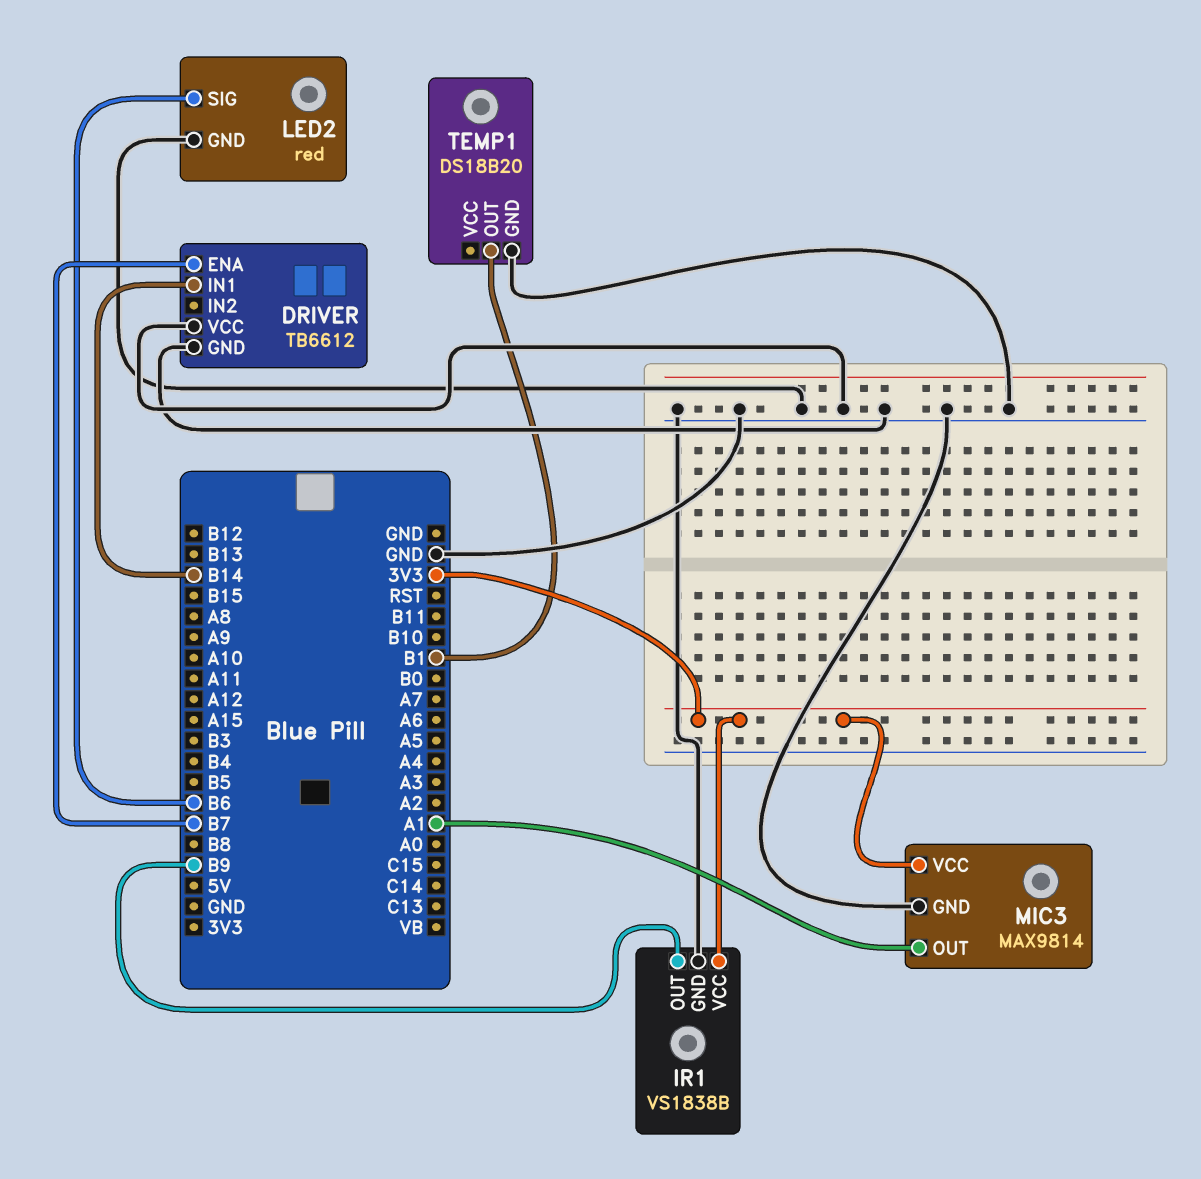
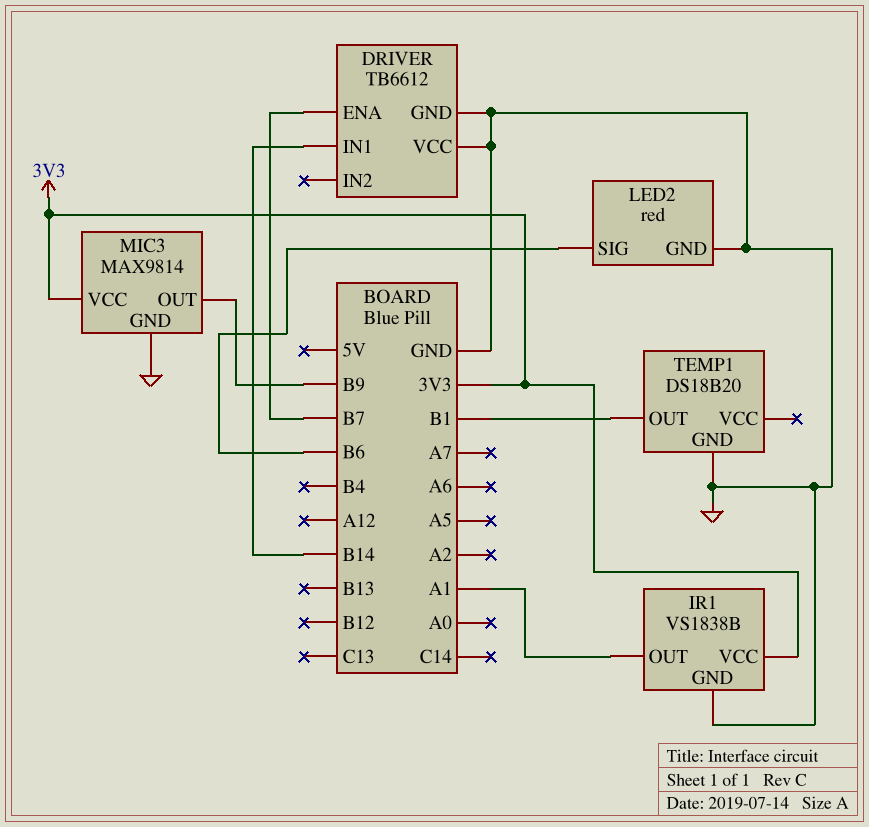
IR1 pin OUT: B9 -> A1
MIC3 pin OUT: A1 -> B9

